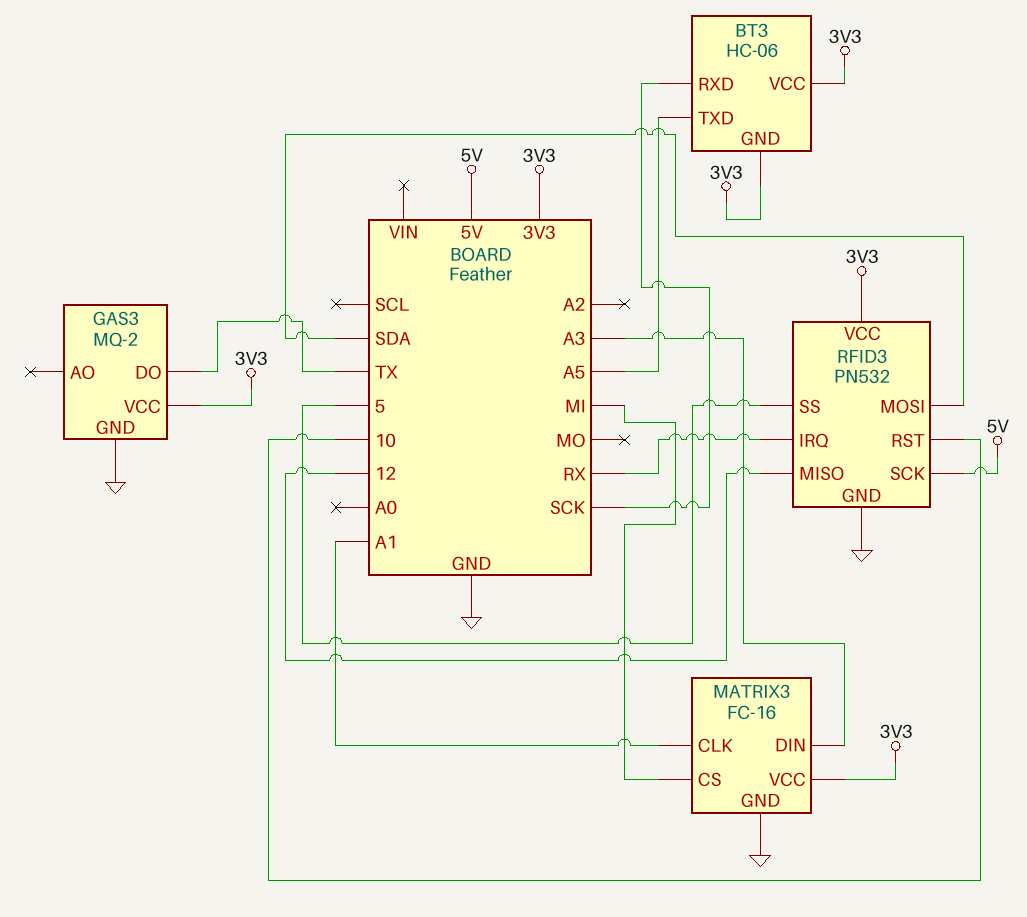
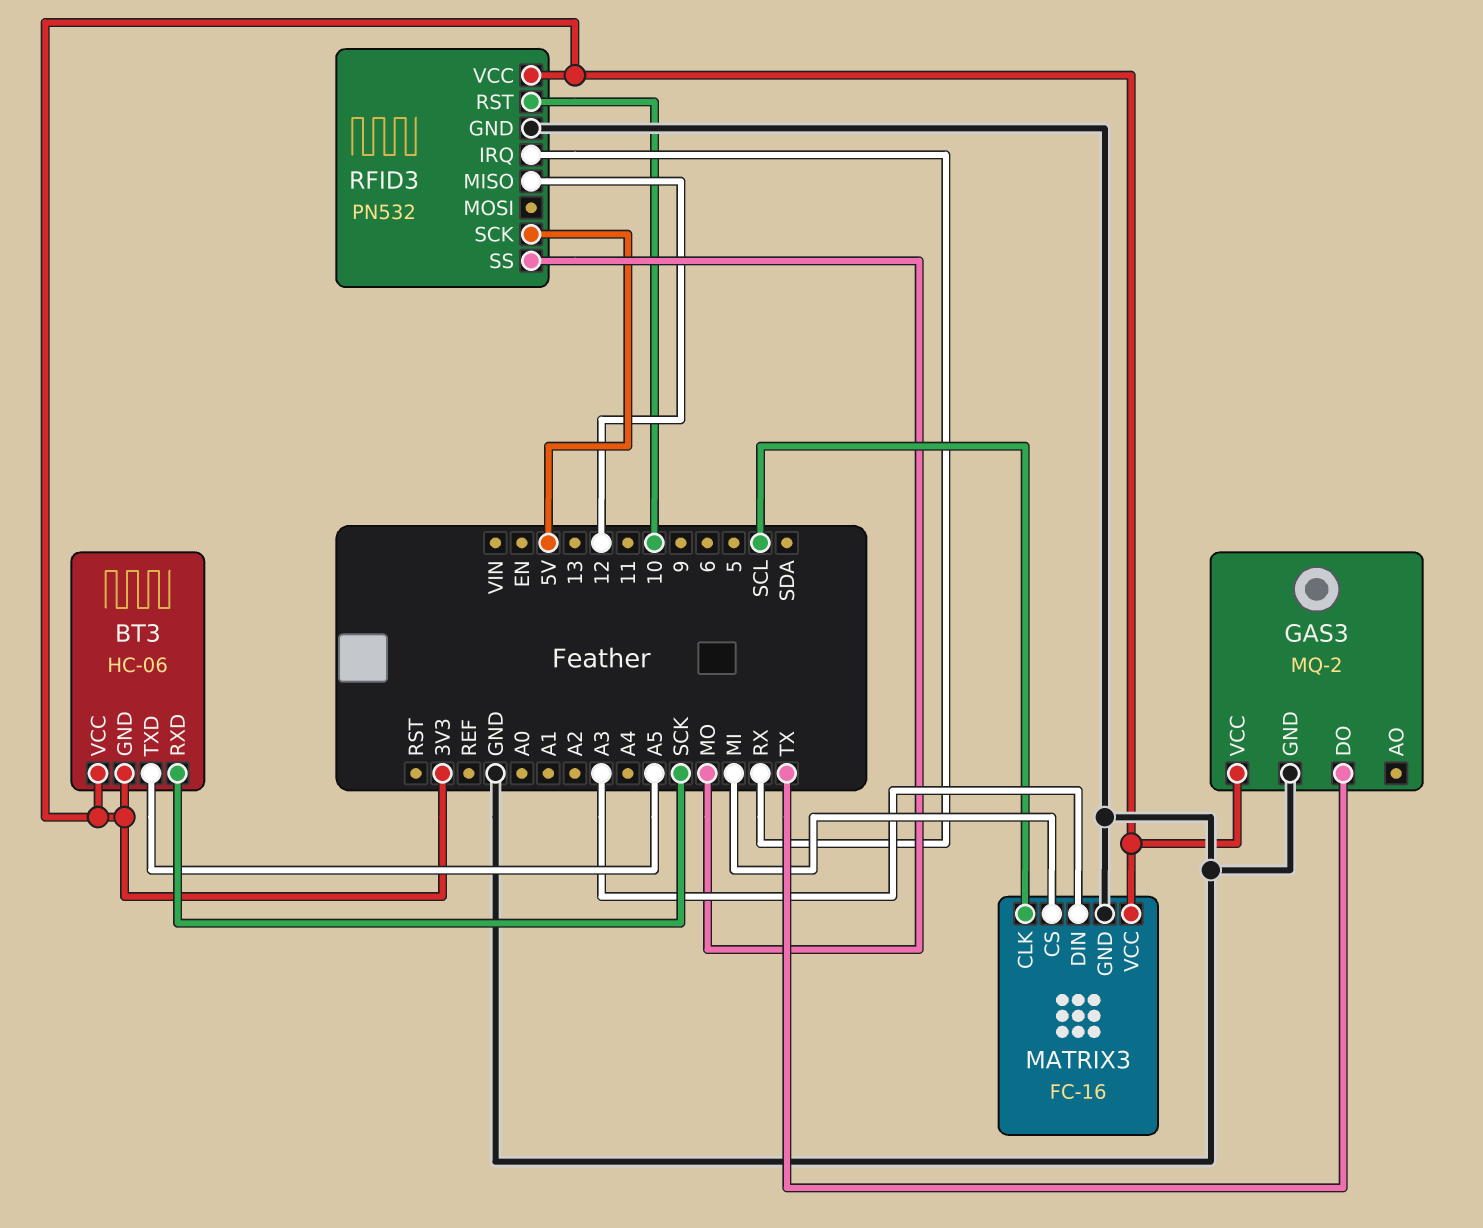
MATRIX3 pin CLK: A1 -> SCL
RFID3 pin MOSI: SDA -> none
RFID3 pin SS: 5 -> MO

